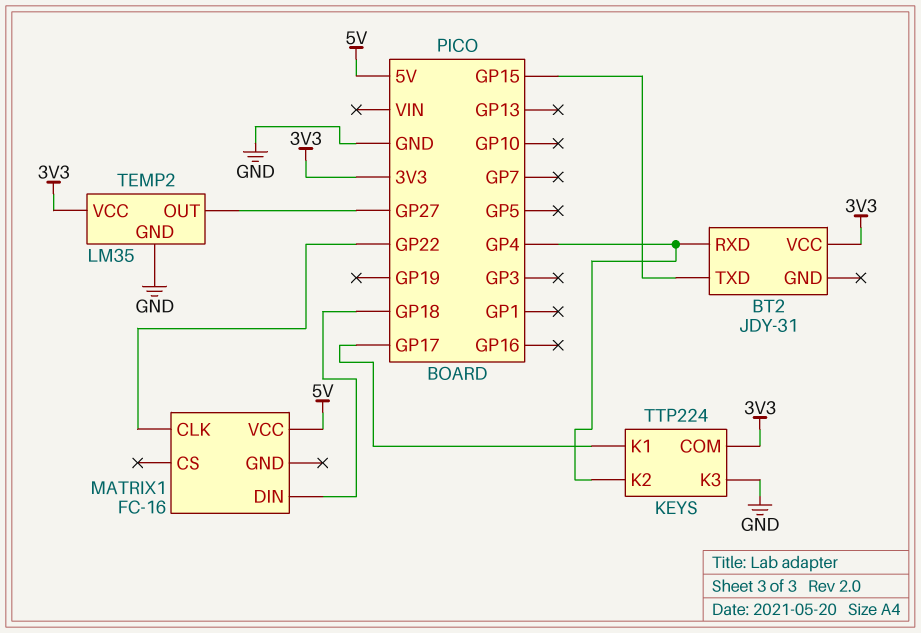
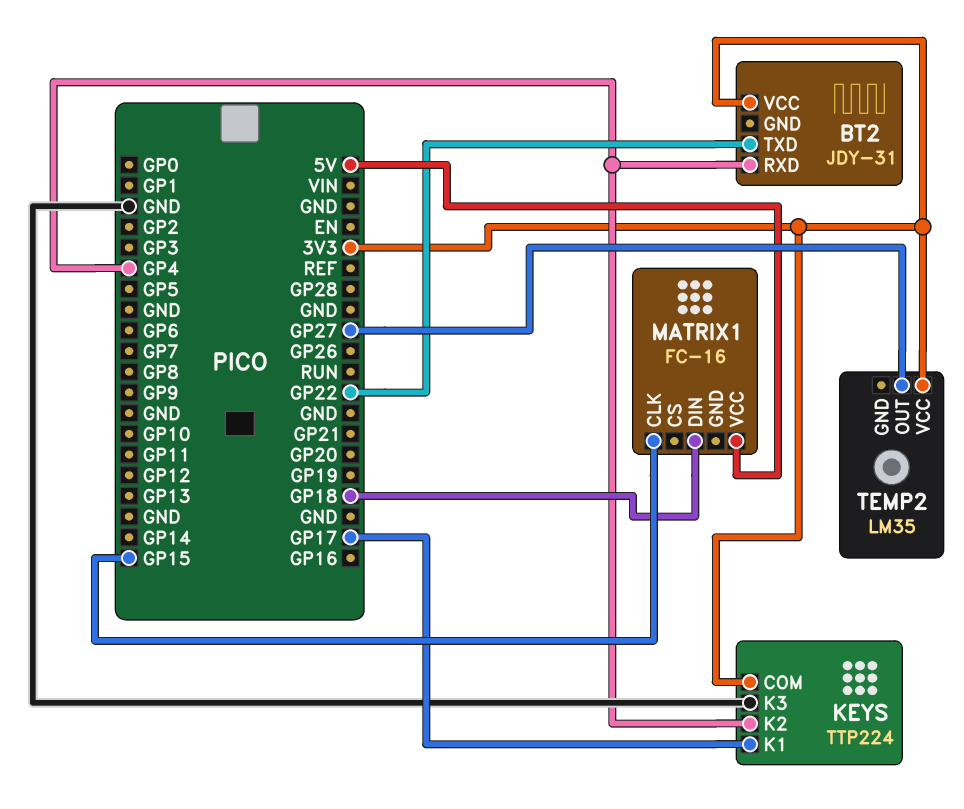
BT2 pin TXD: GP15 -> GP22
MATRIX1 pin CLK: GP22 -> GP15
TEMP2 pin GND: GND -> none

